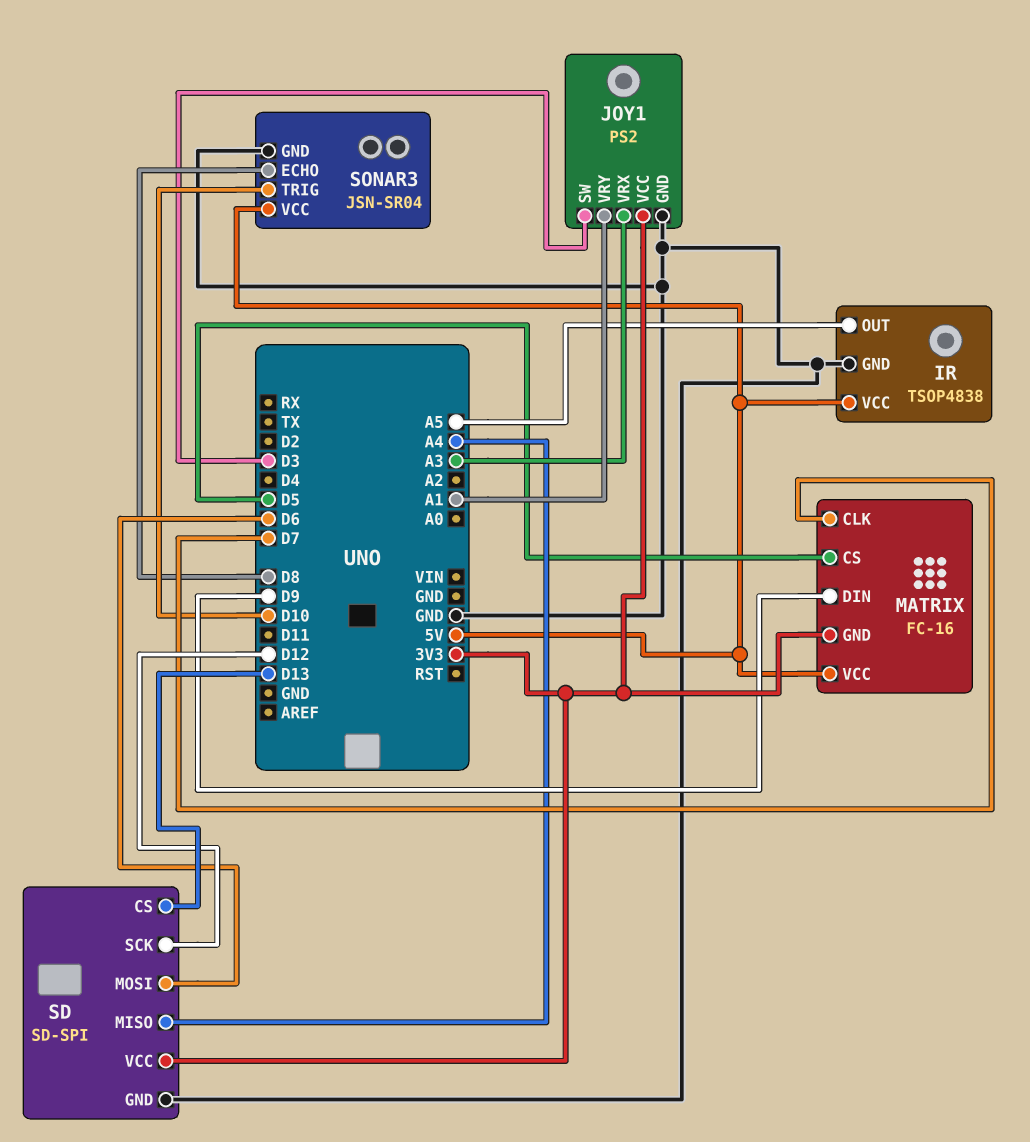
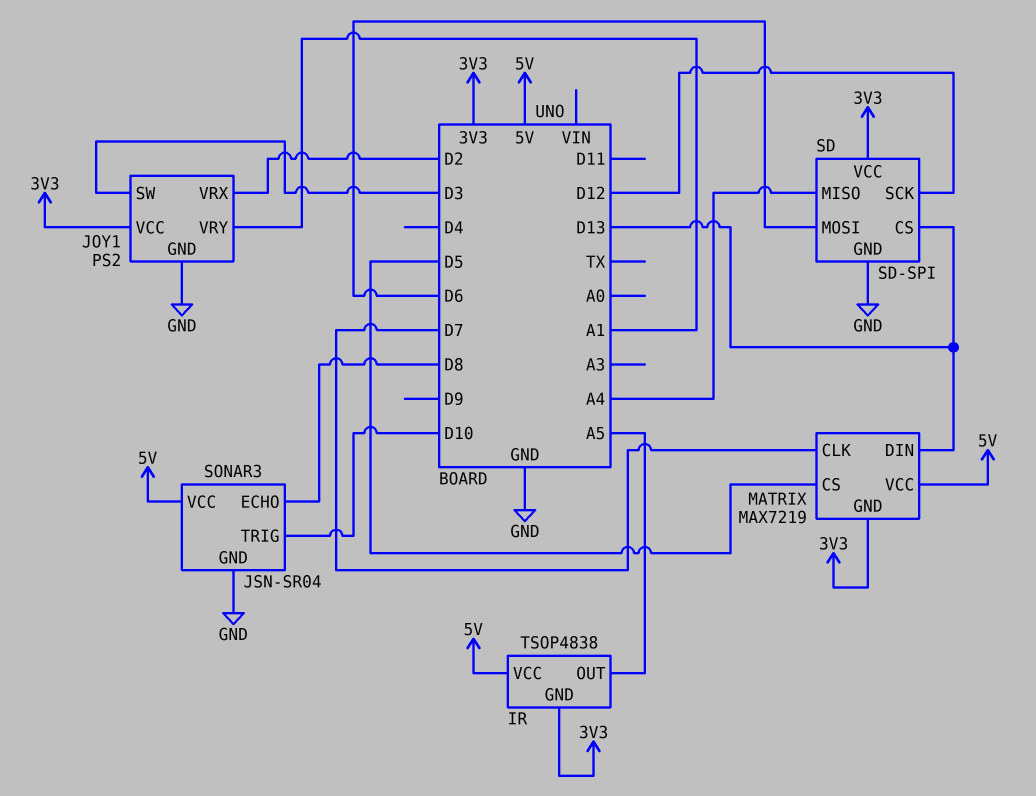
IR pin GND: GND -> 3V3
JOY1 pin VRX: A3 -> D2
MATRIX: FC-16 -> MAX7219
MATRIX pin DIN: D9 -> D13

